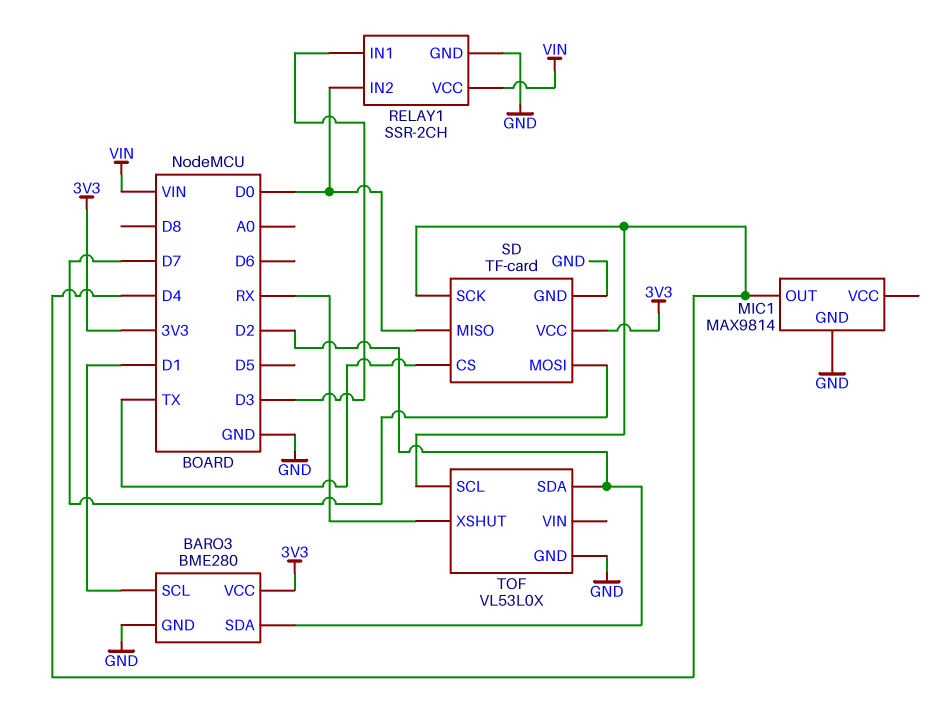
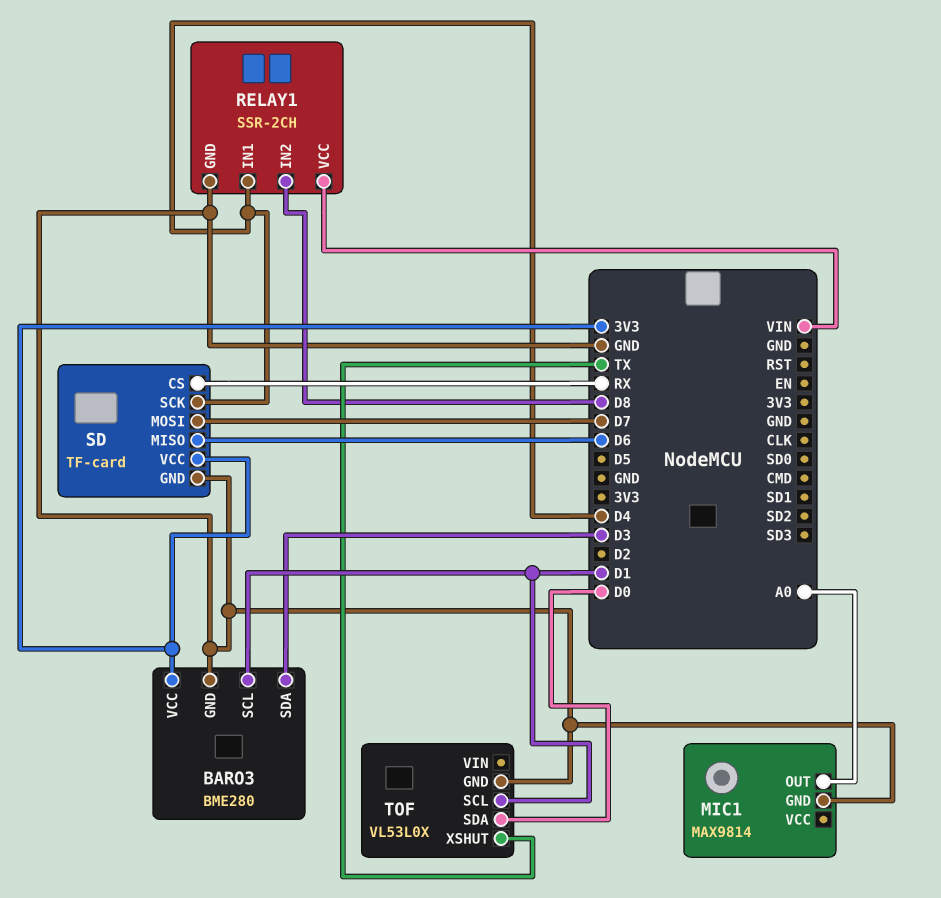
BARO3 pin SDA: D2 -> D3
MIC1 pin OUT: D4 -> A0
RELAY1 pin IN1: D3 -> D4
RELAY1 pin IN2: D0 -> D8
SD pin CS: TX -> RX
SD pin MISO: D0 -> D6
TOF pin SCL: D4 -> D1
TOF pin SDA: D2 -> D0
TOF pin XSHUT: RX -> TX

